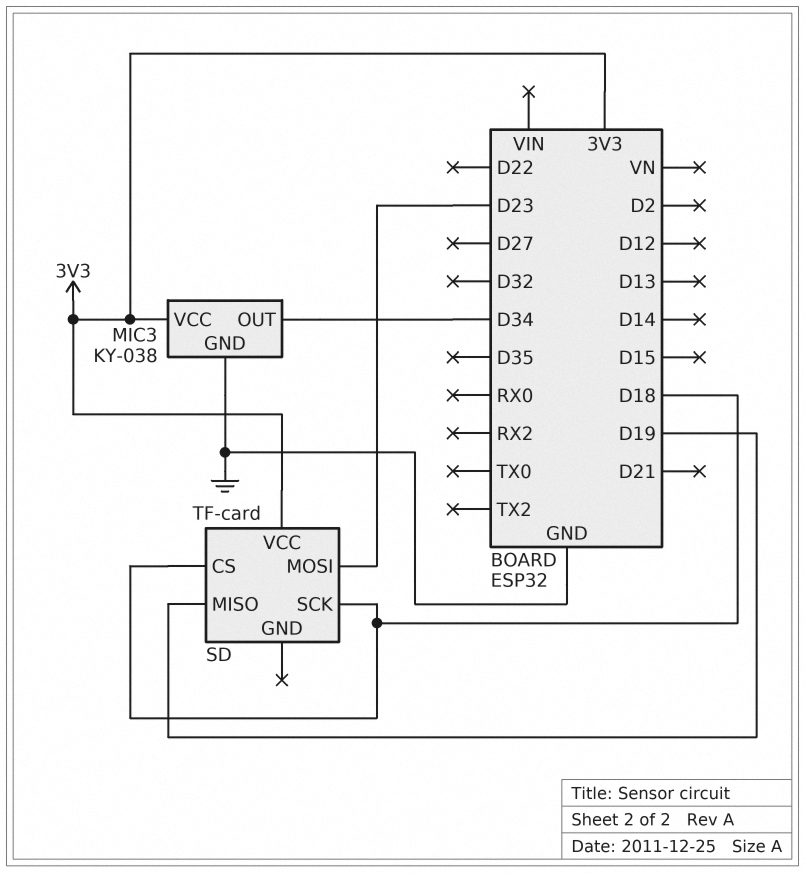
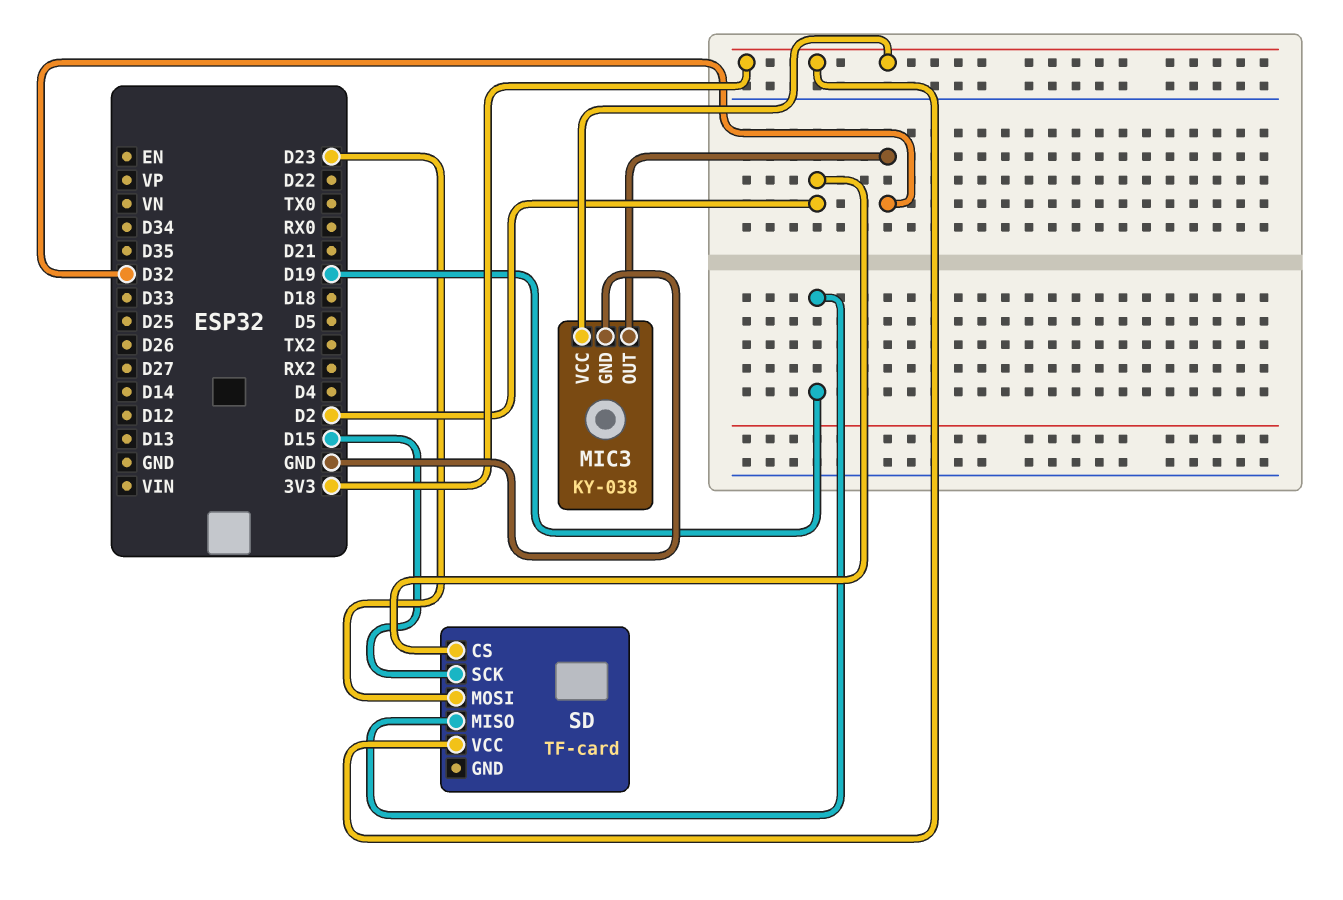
MIC3 pin OUT: D34 -> D32
SD pin CS: D18 -> D2
SD pin SCK: D18 -> D15

